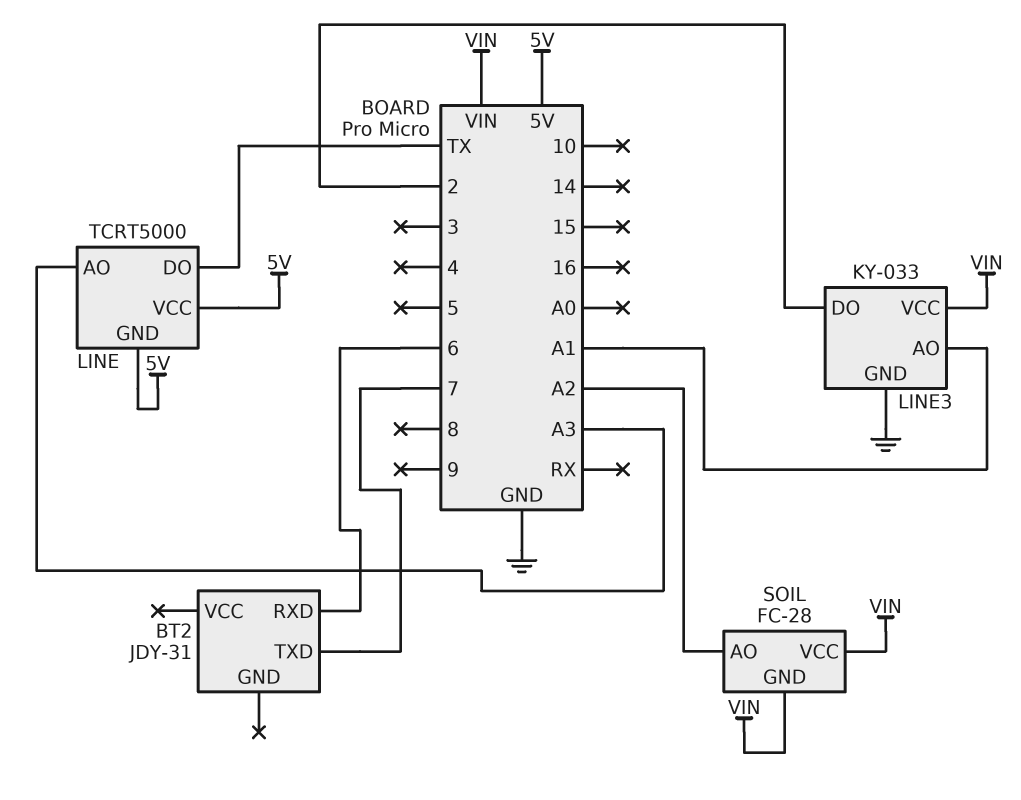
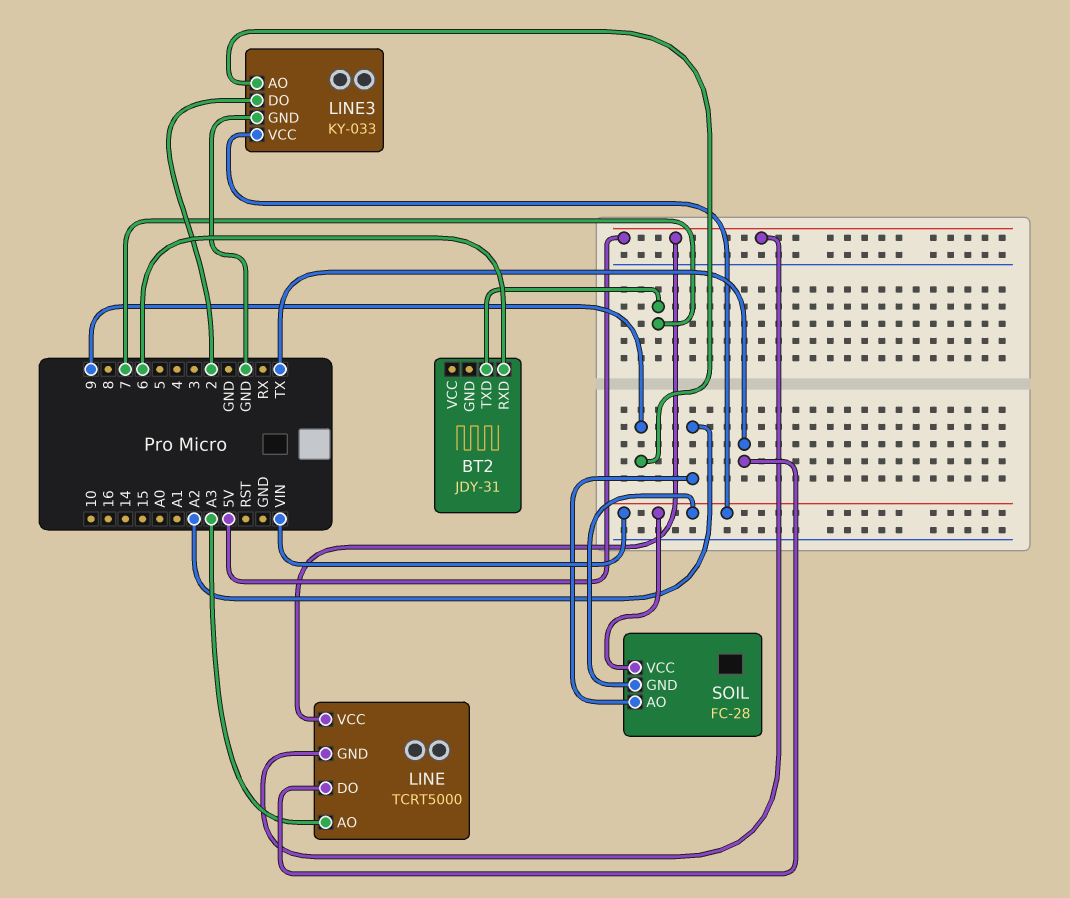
LINE3 pin AO: A1 -> 9

